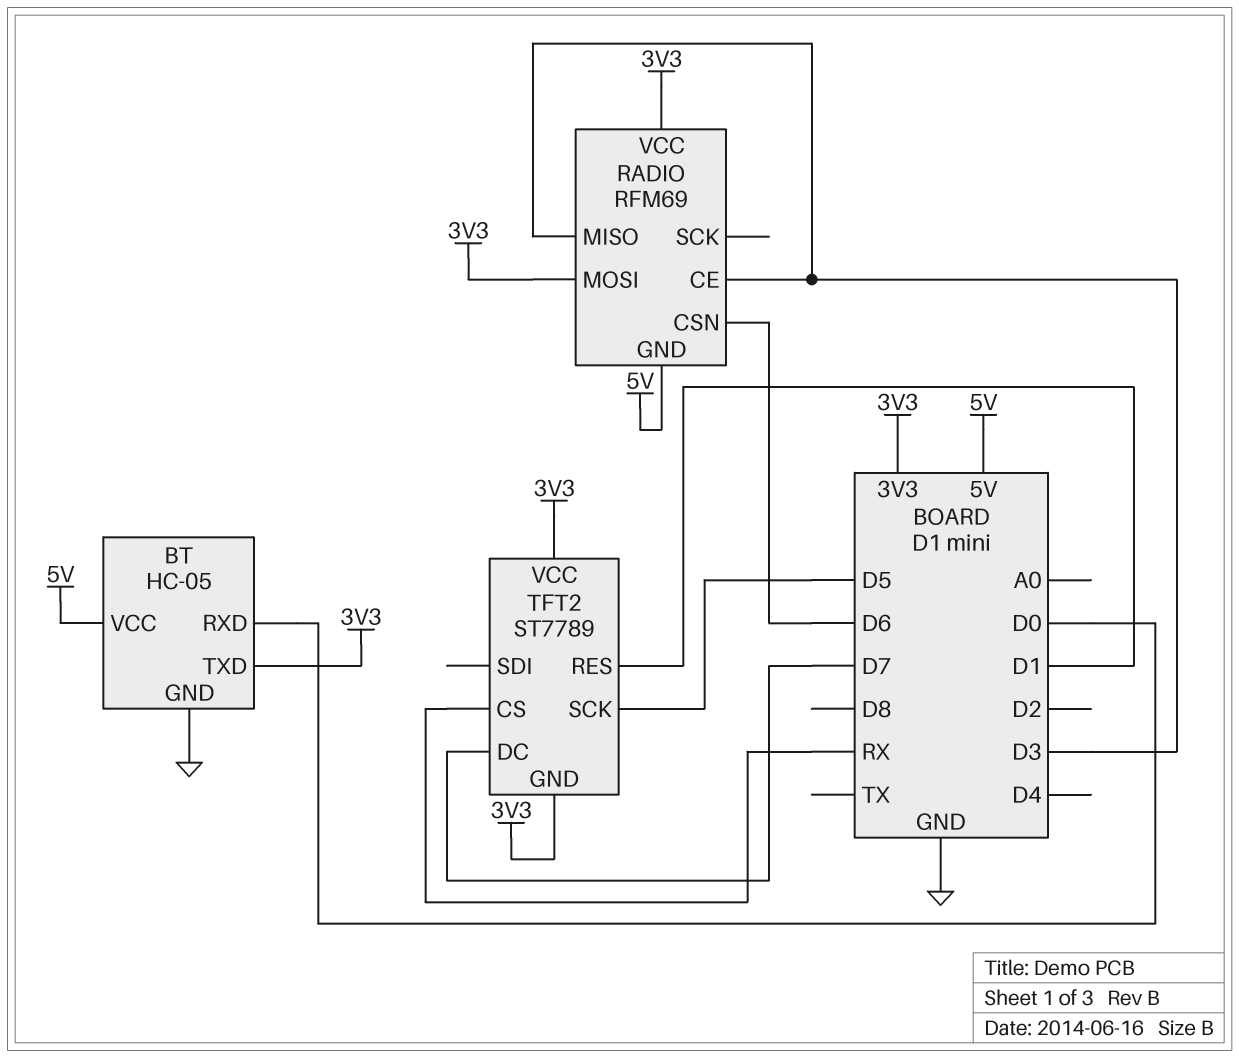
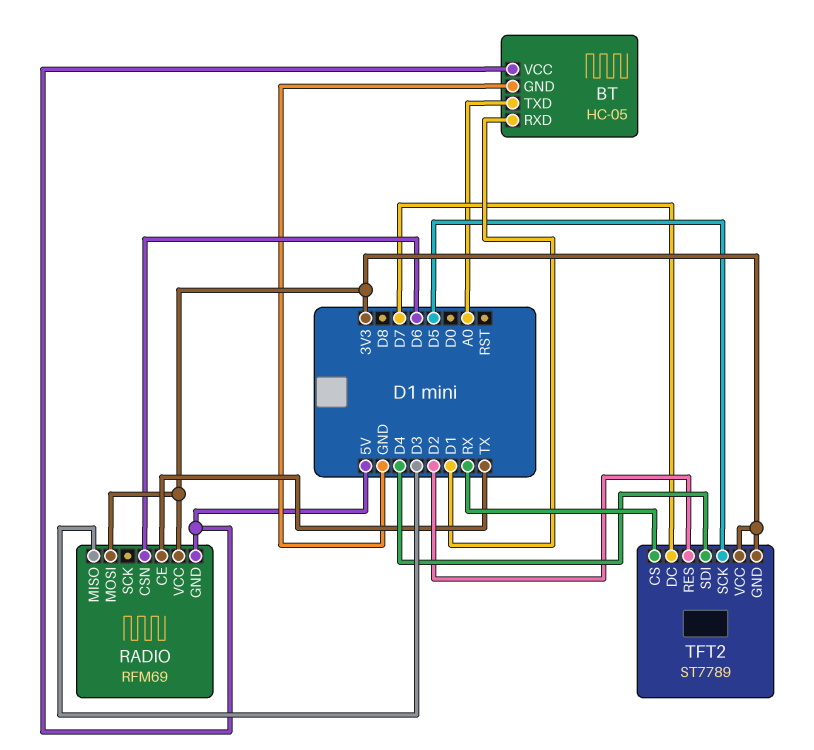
BT pin RXD: D0 -> D1
BT pin TXD: 3V3 -> A0
RADIO pin CE: D3 -> TX
TFT2 pin RES: D1 -> D2
TFT2 pin SDI: none -> D4

